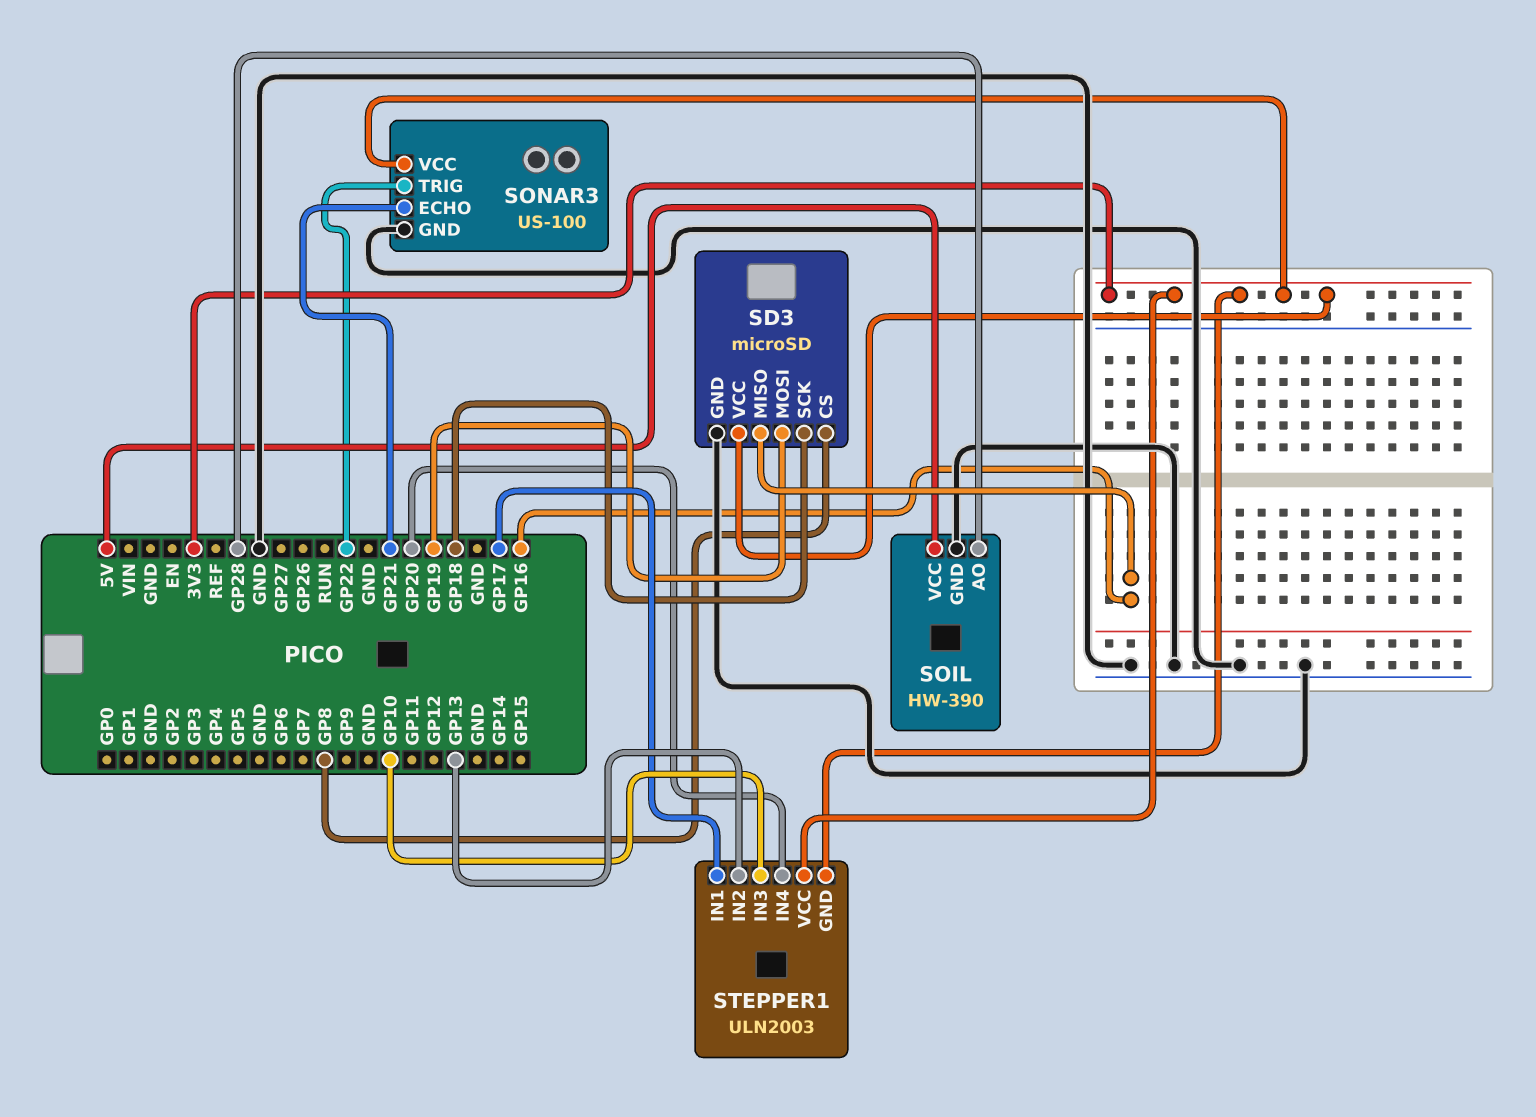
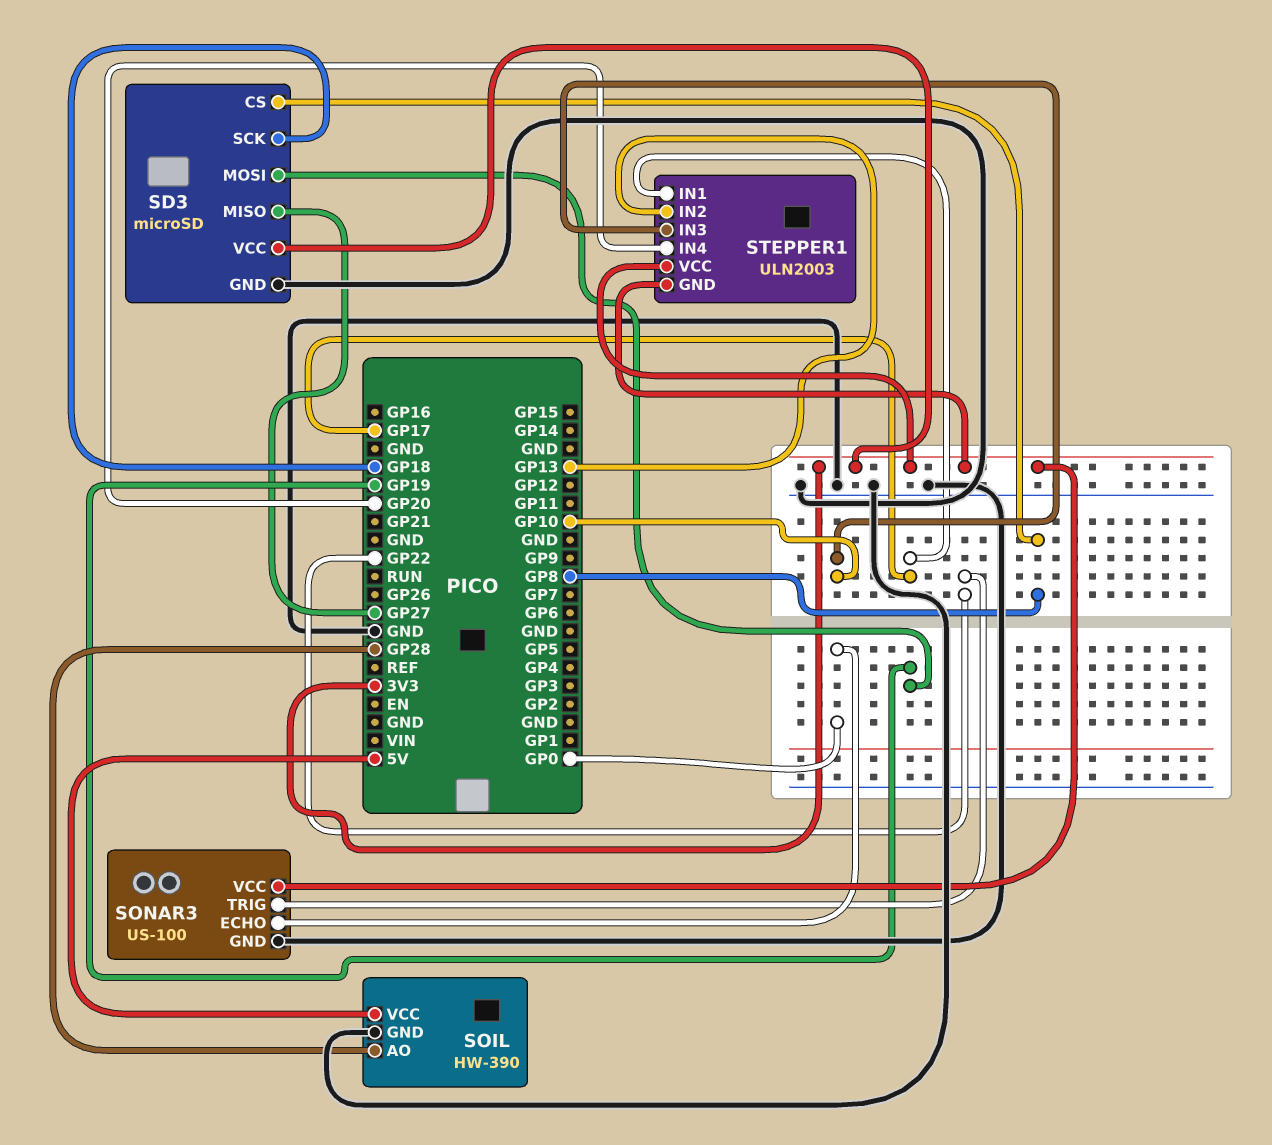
SD3 pin MISO: GP16 -> GP27
SONAR3 pin ECHO: GP21 -> GP0

